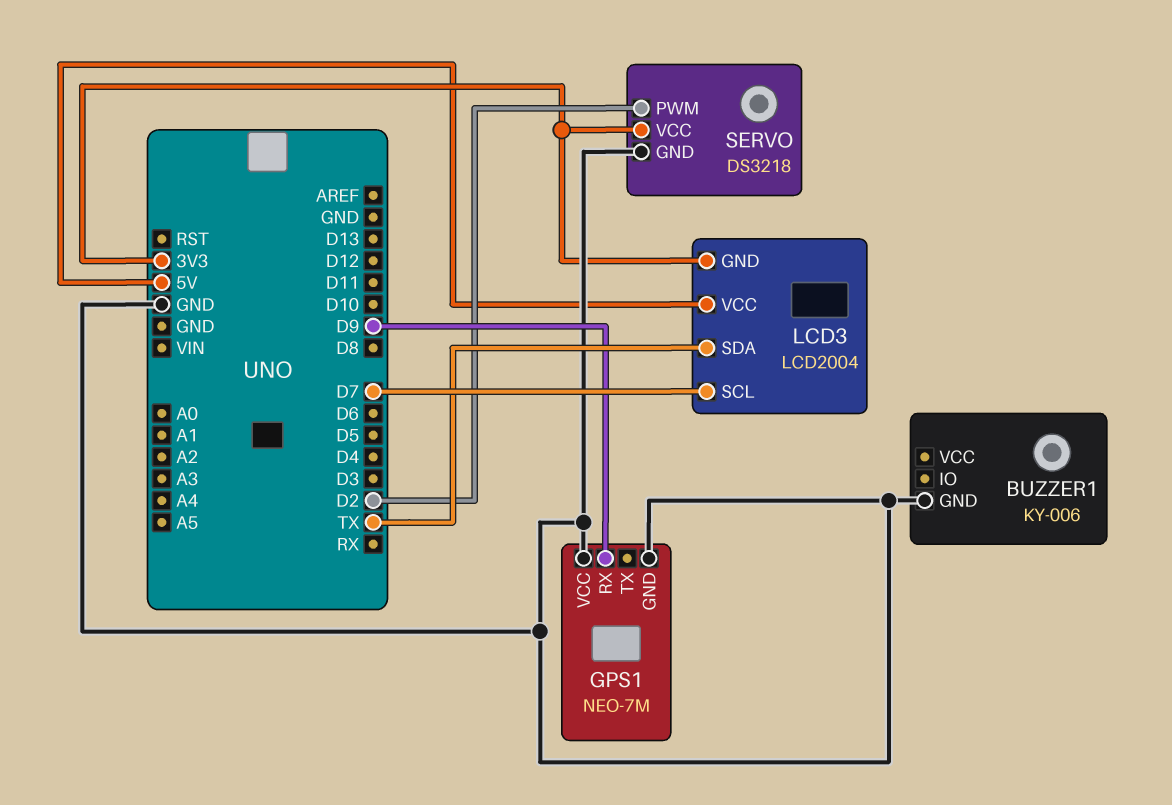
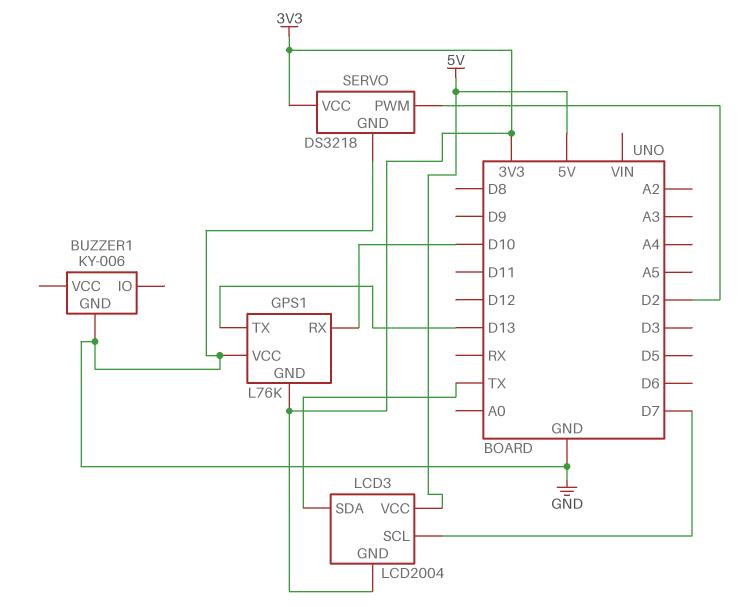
GPS1: NEO-7M -> L76K
GPS1 pin GND: GND -> 3V3
GPS1 pin RX: D9 -> D10
GPS1 pin TX: none -> D13

